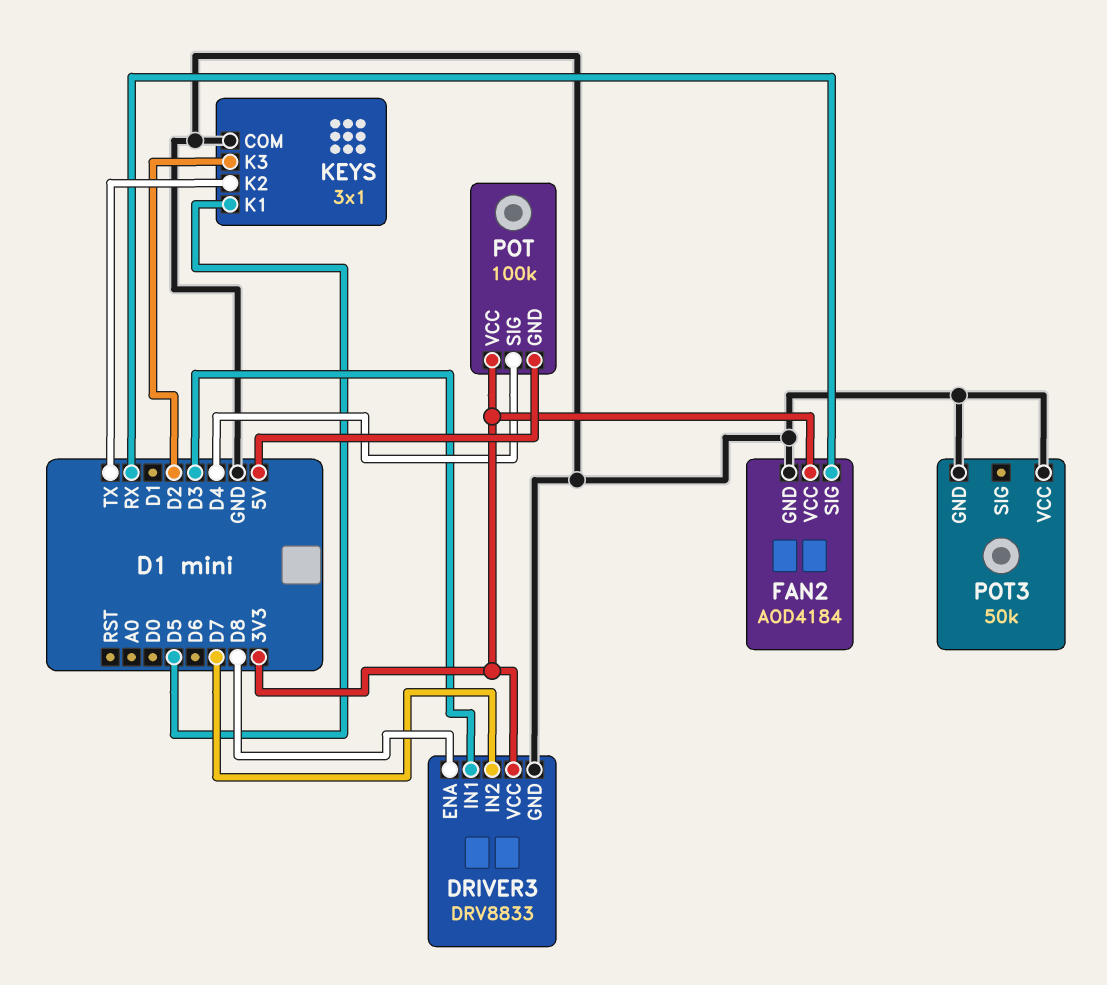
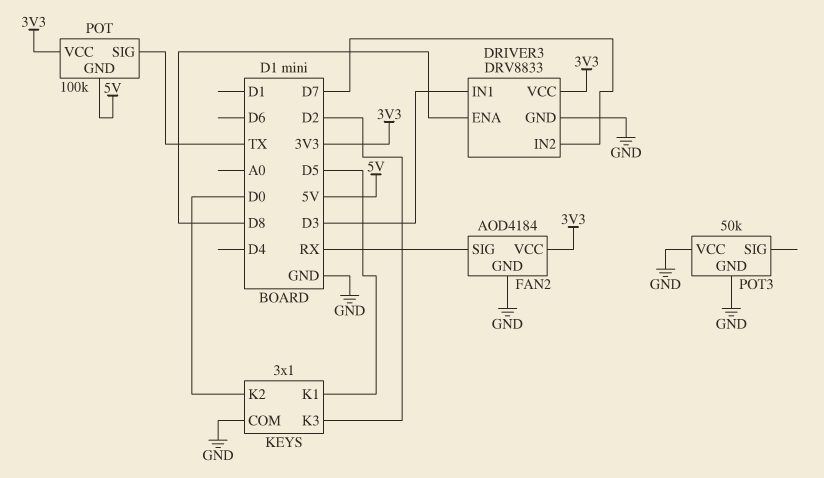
KEYS pin K2: TX -> D0
POT pin SIG: D4 -> TX

